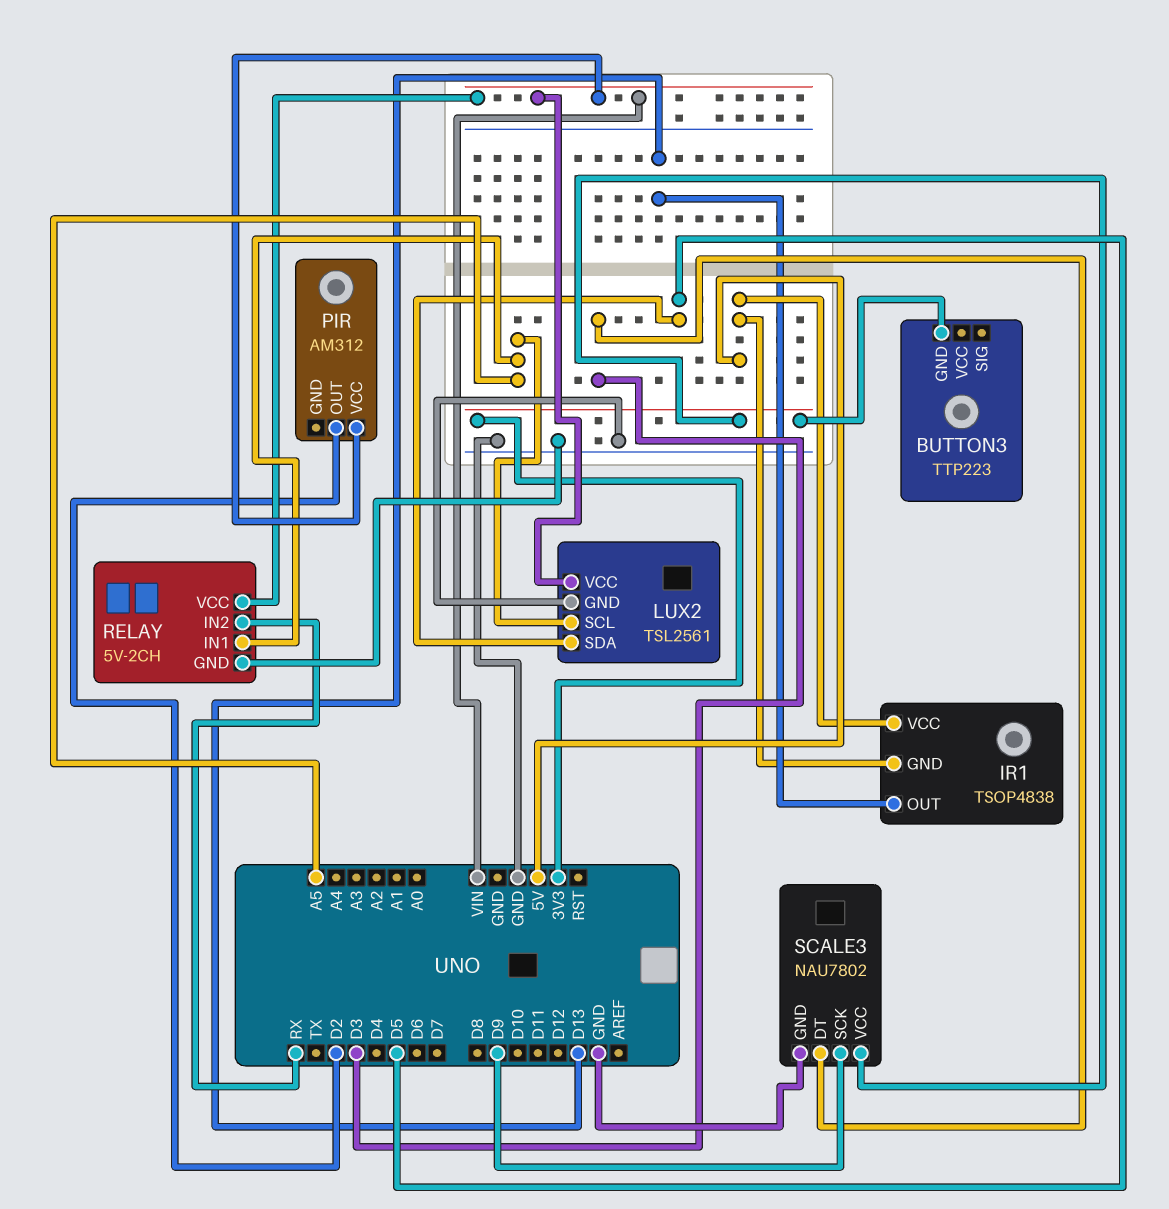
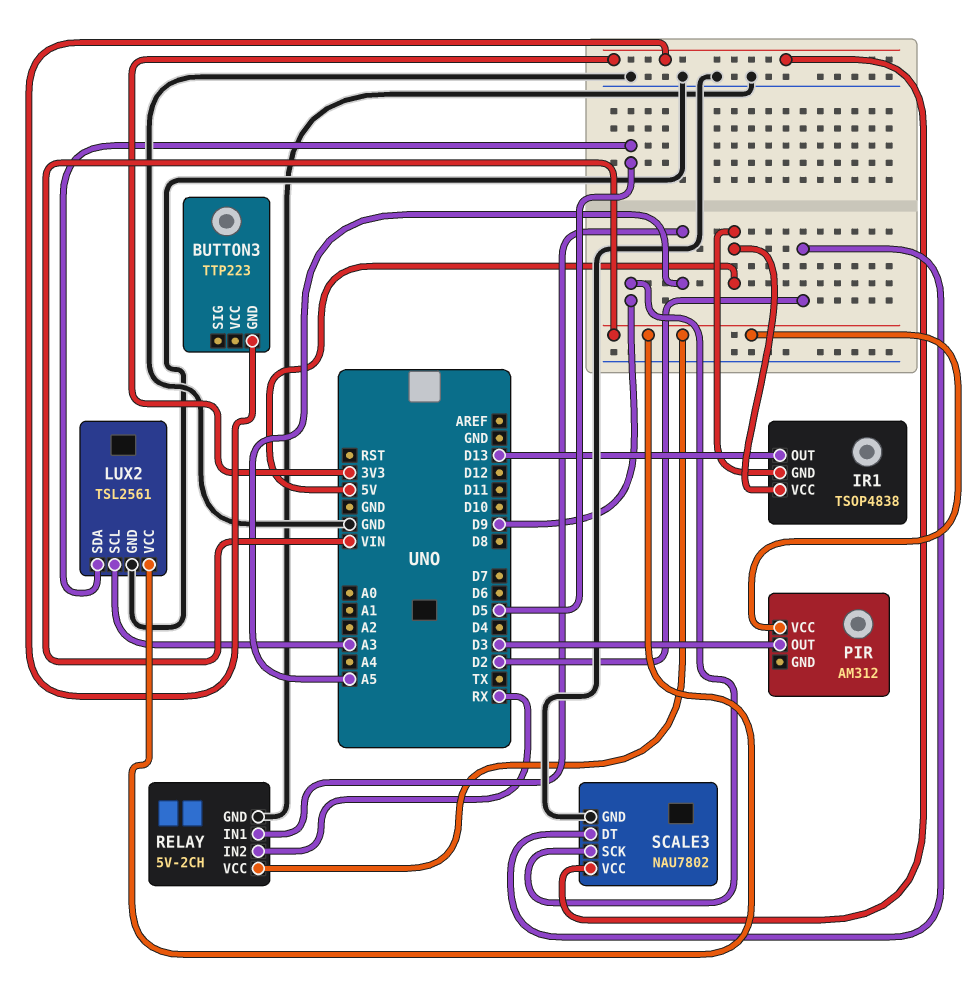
LUX2 pin SCL: A5 -> A3
PIR pin OUT: D2 -> D3
SCALE3 pin DT: D3 -> D2

